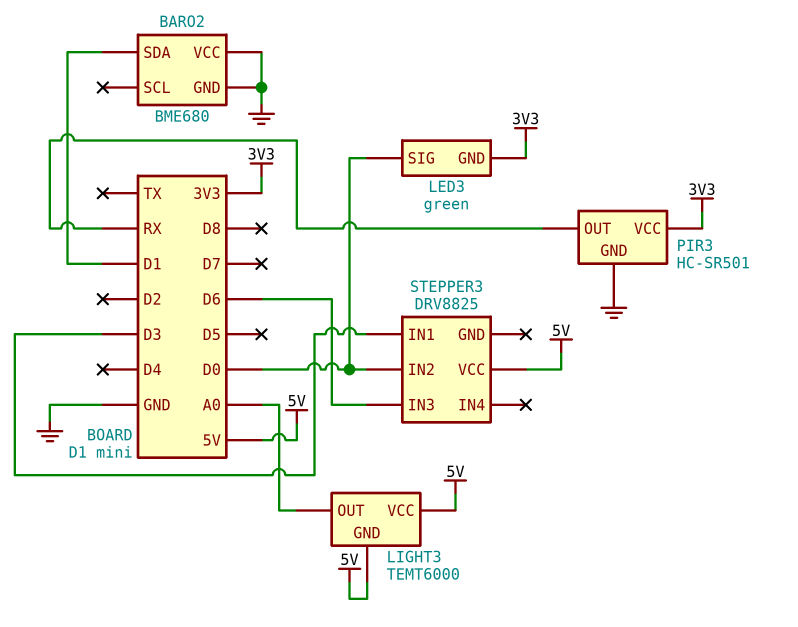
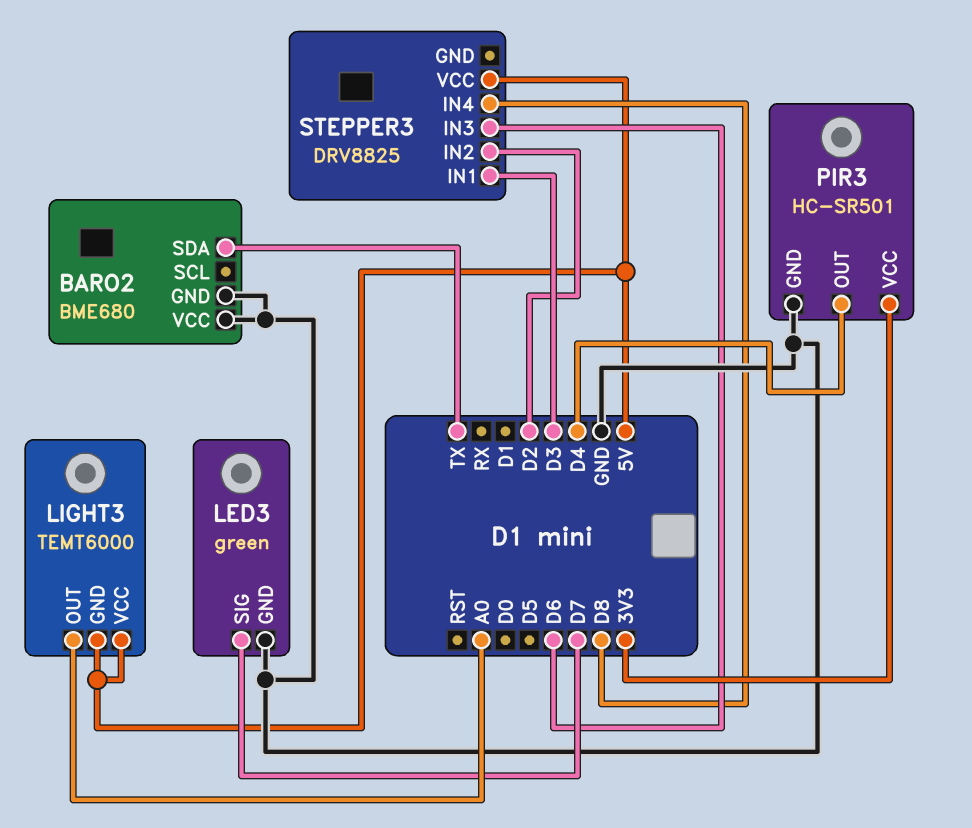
BARO2 pin SDA: D1 -> TX
LED3 pin GND: 3V3 -> GND
LED3 pin SIG: D0 -> D7
PIR3 pin OUT: RX -> D4
STEPPER3 pin IN2: D0 -> D2
STEPPER3 pin IN4: none -> D8

